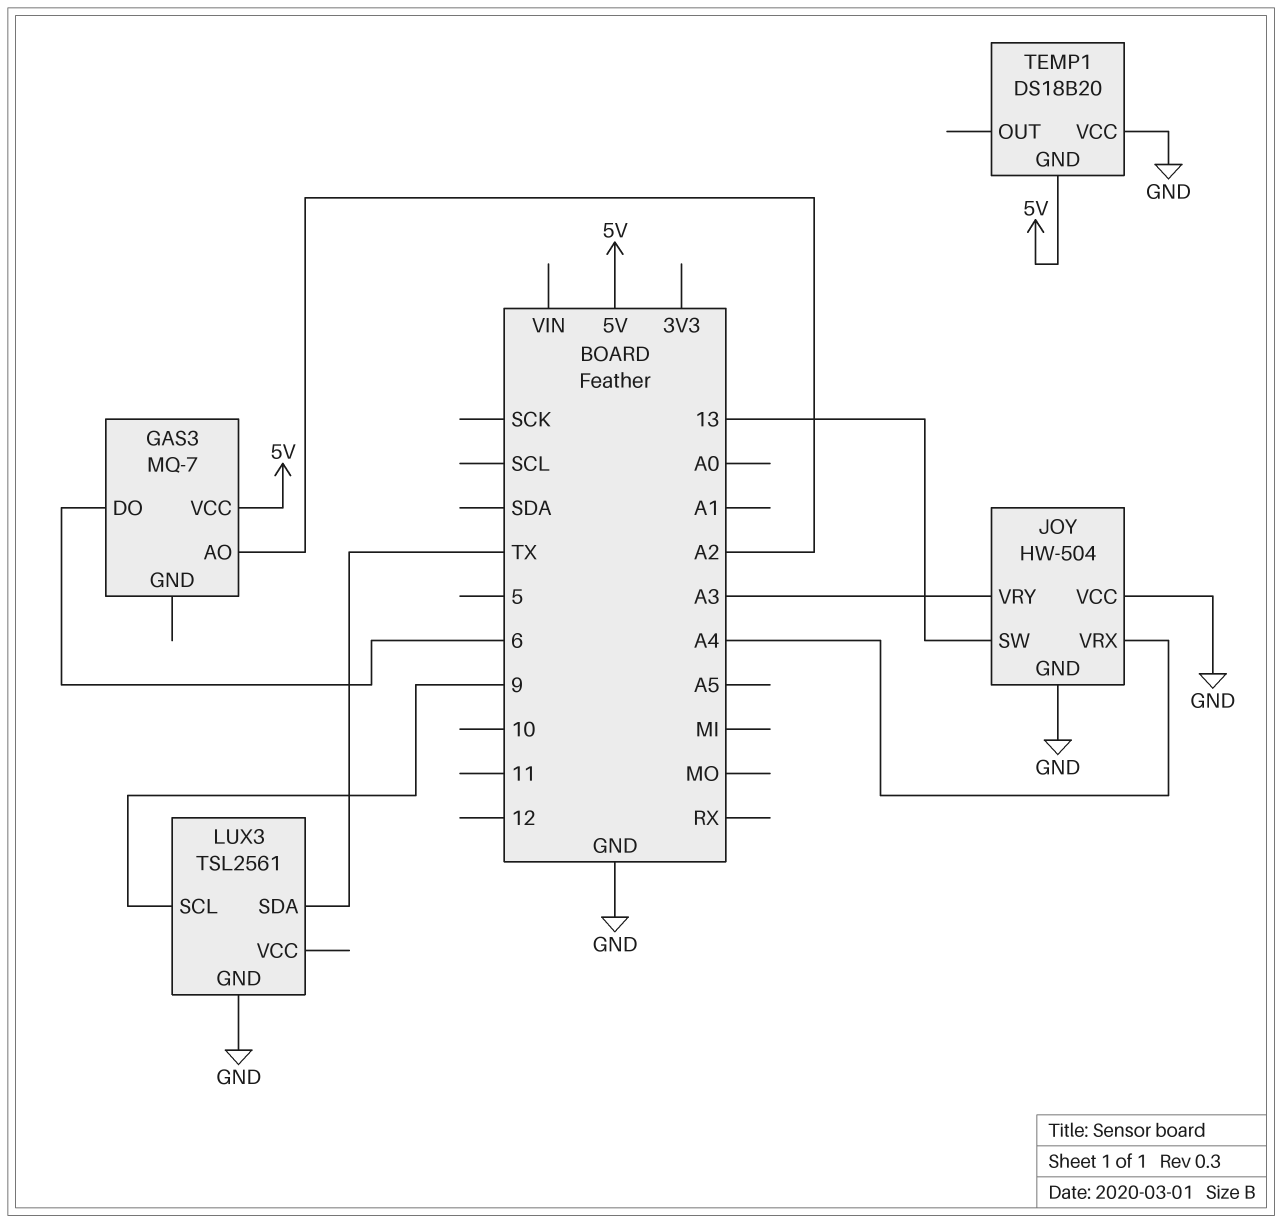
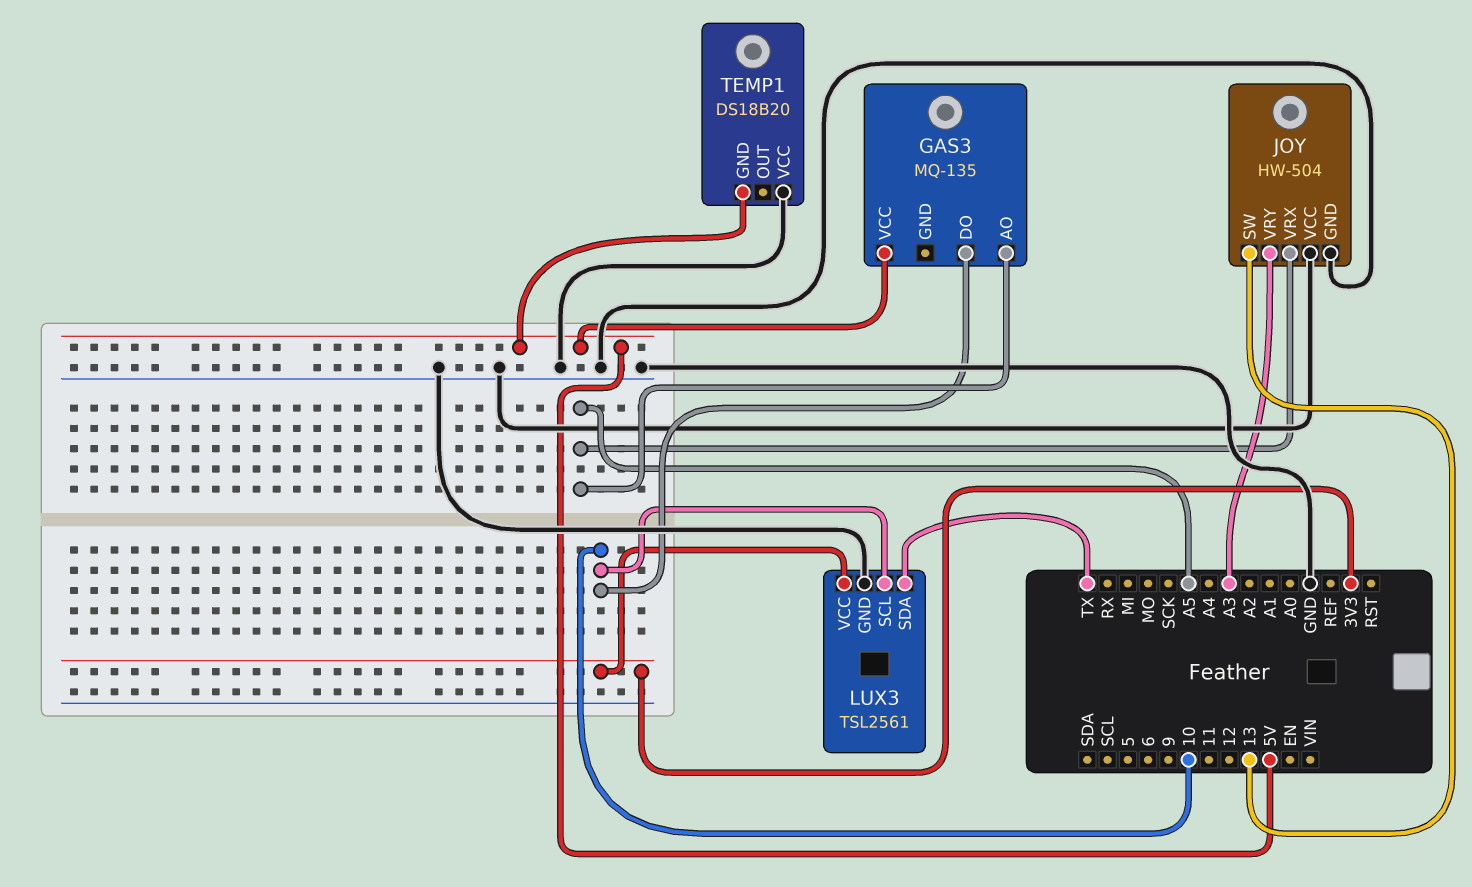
GAS3: MQ-7 -> MQ-135
GAS3 pin AO: A2 -> A5
GAS3 pin DO: 6 -> 10
JOY pin VRX: A4 -> A5
LUX3 pin SCL: 9 -> 10
LUX3 pin VCC: none -> 3V3

